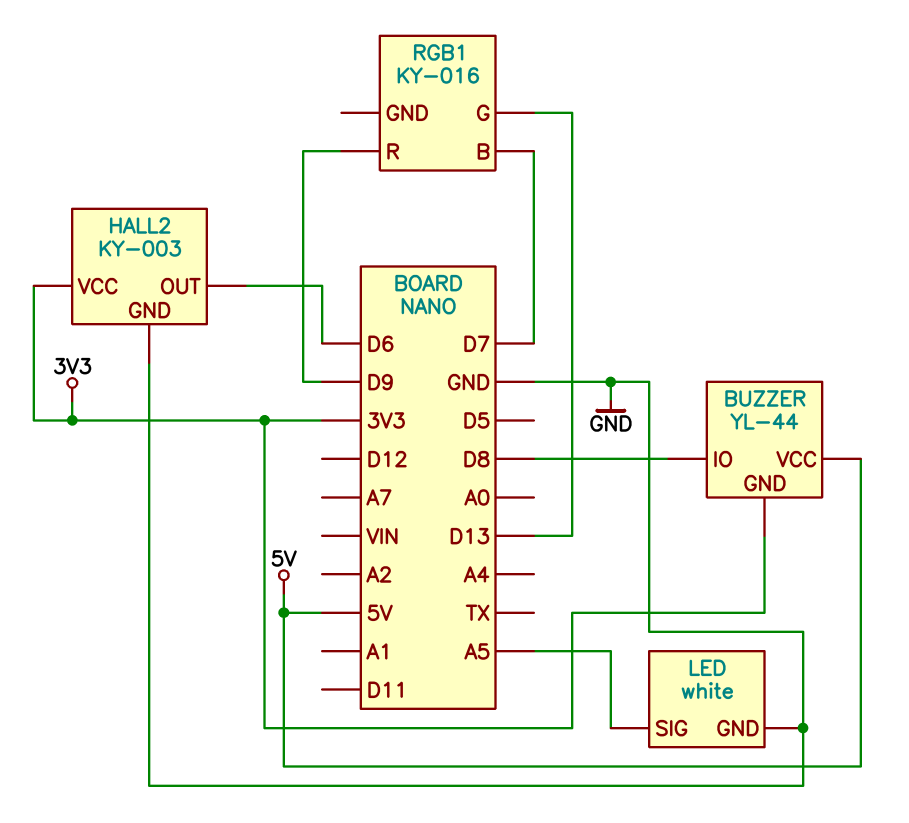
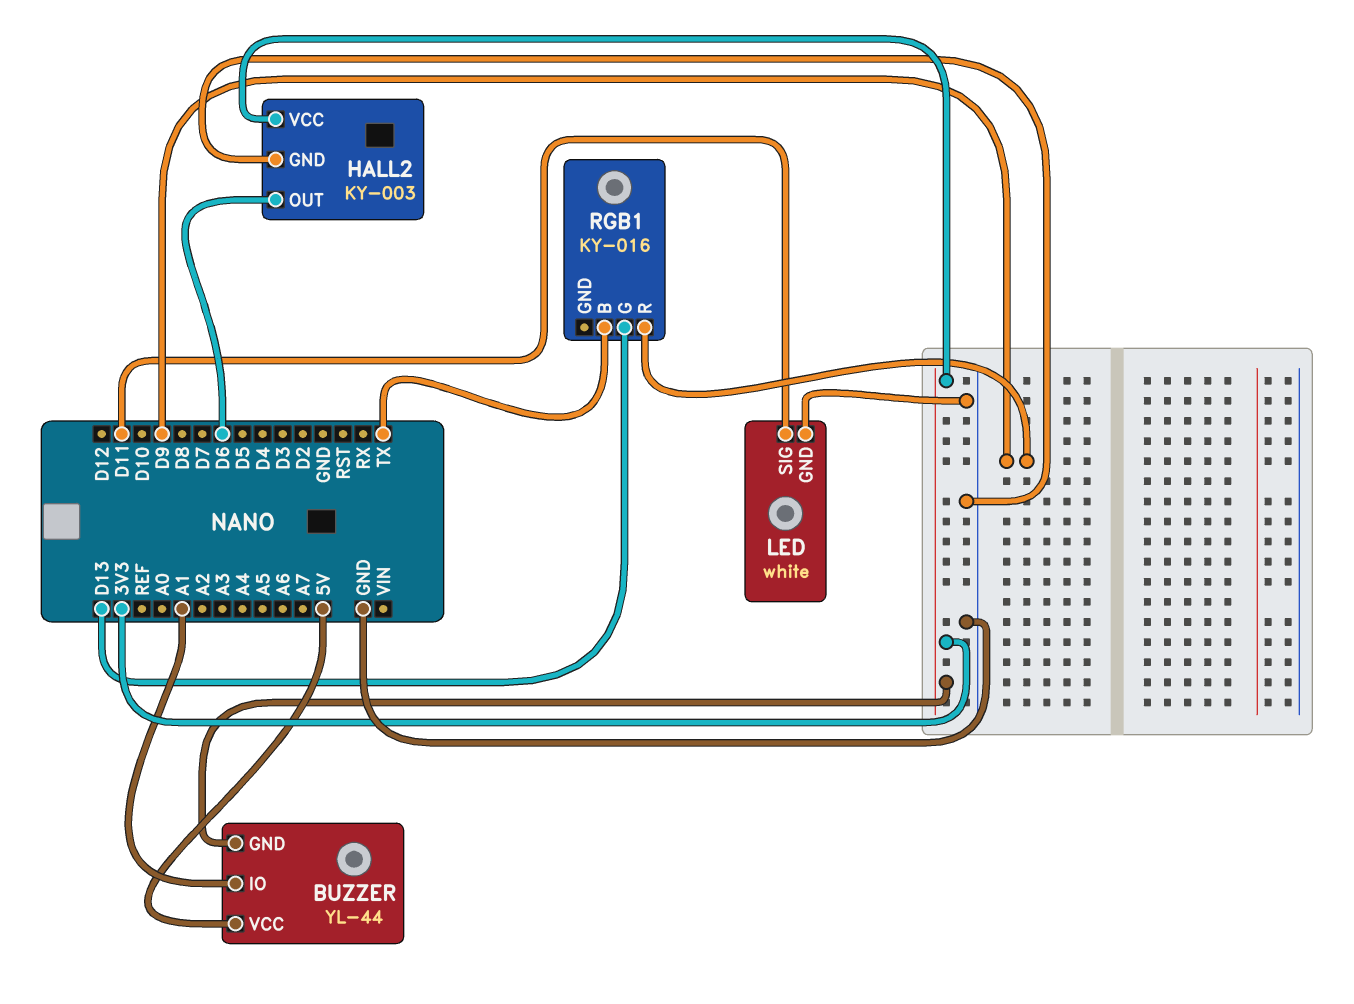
BUZZER pin IO: D8 -> A1
LED pin SIG: A5 -> D11
RGB1 pin B: D7 -> TX

